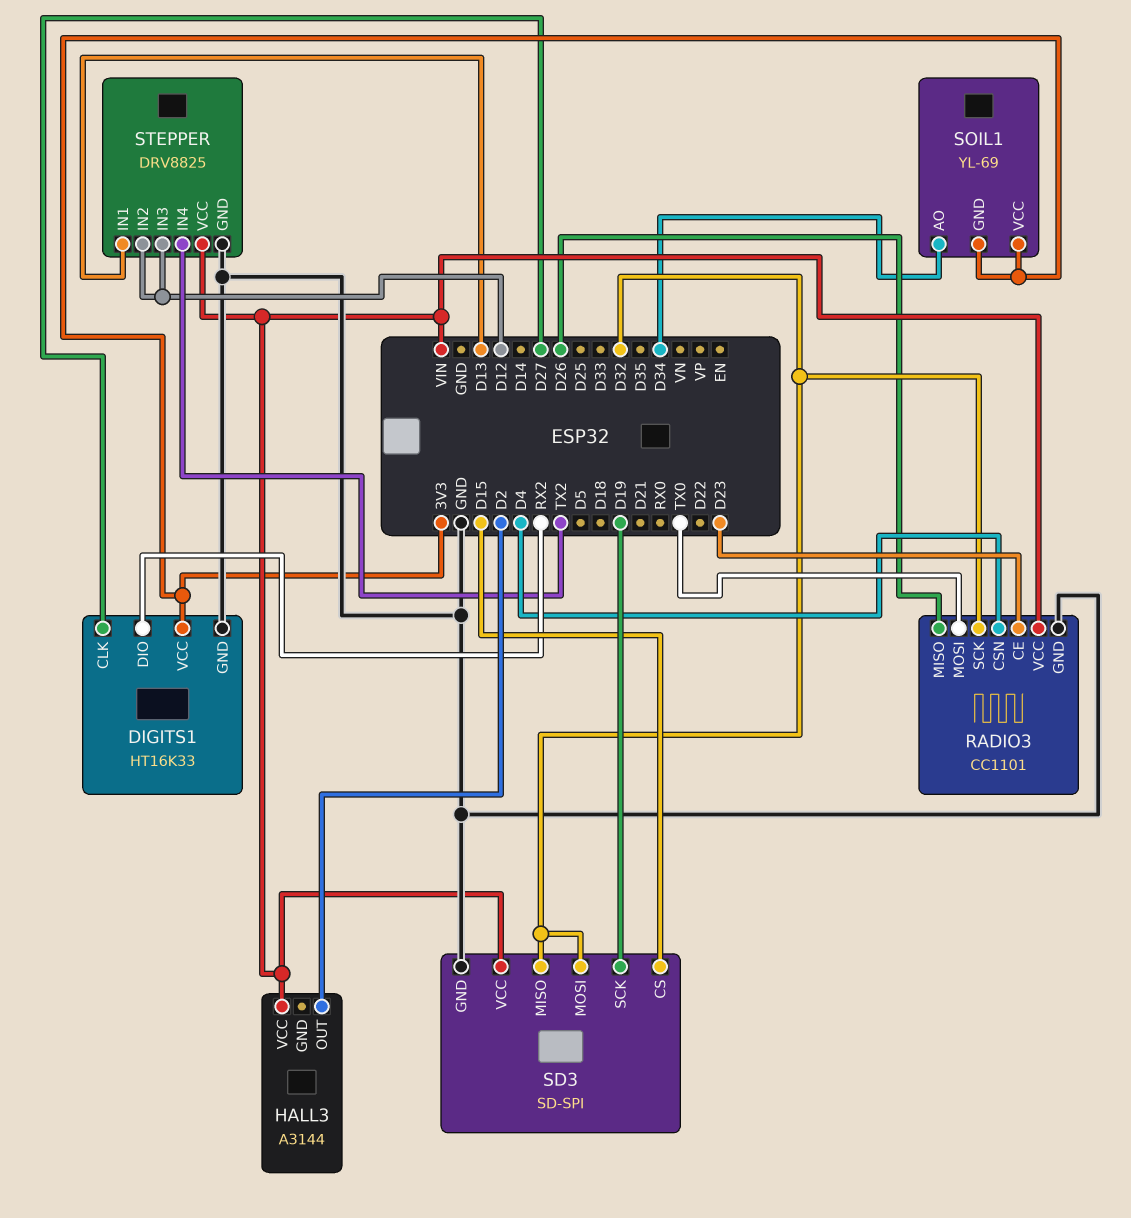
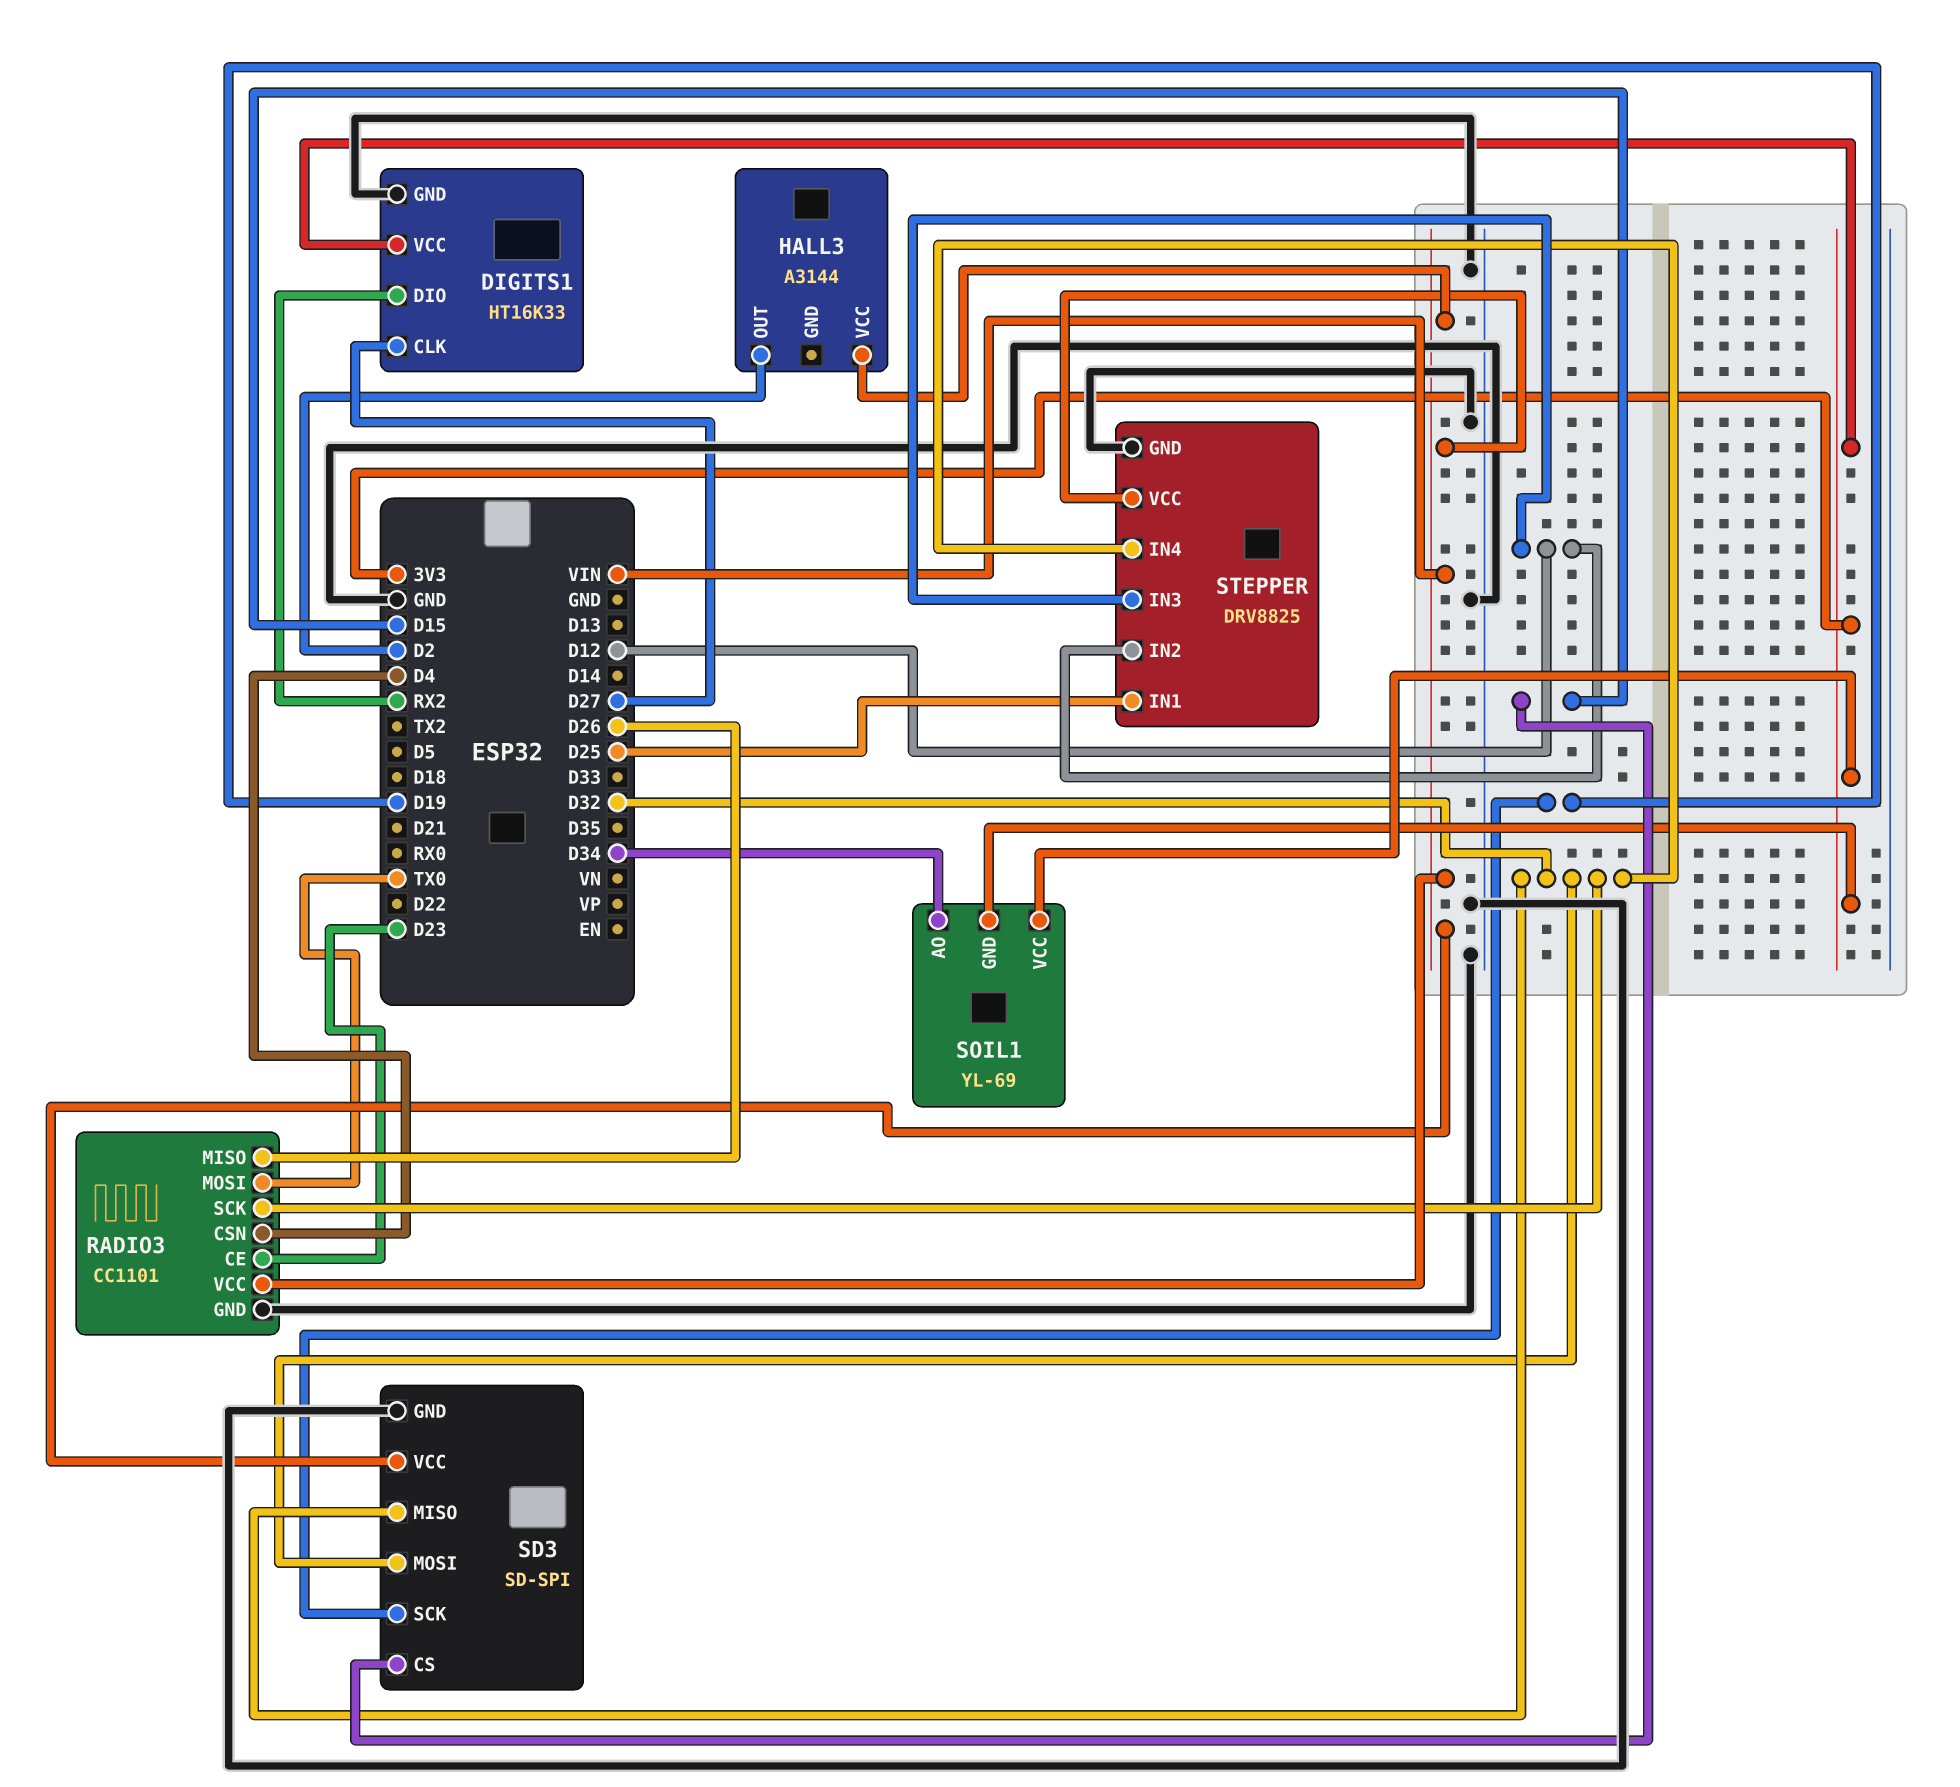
STEPPER pin IN1: D13 -> D25
STEPPER pin IN4: TX2 -> D32

